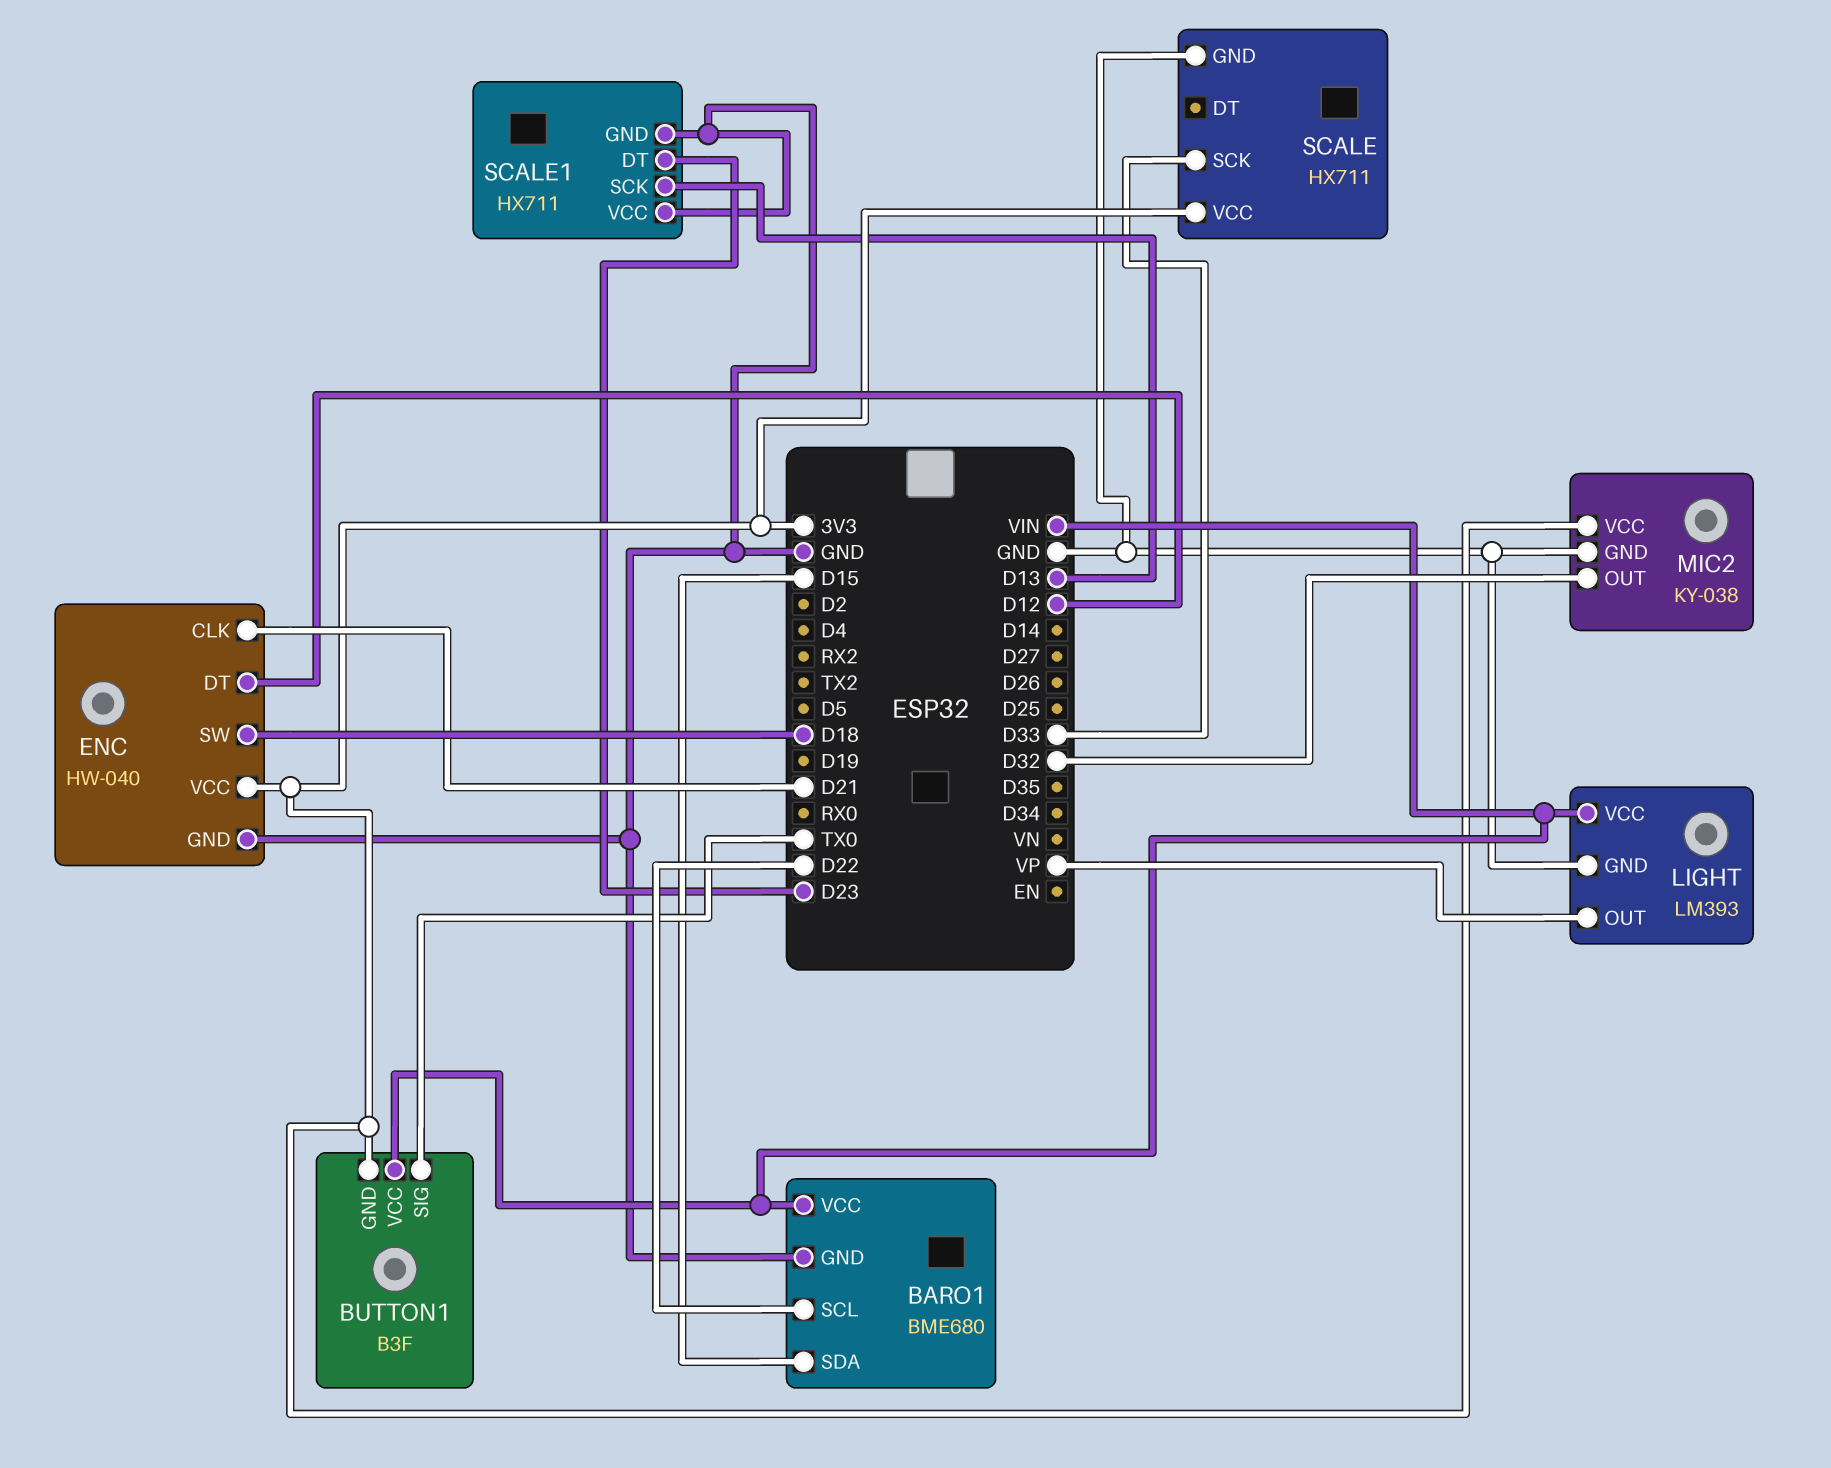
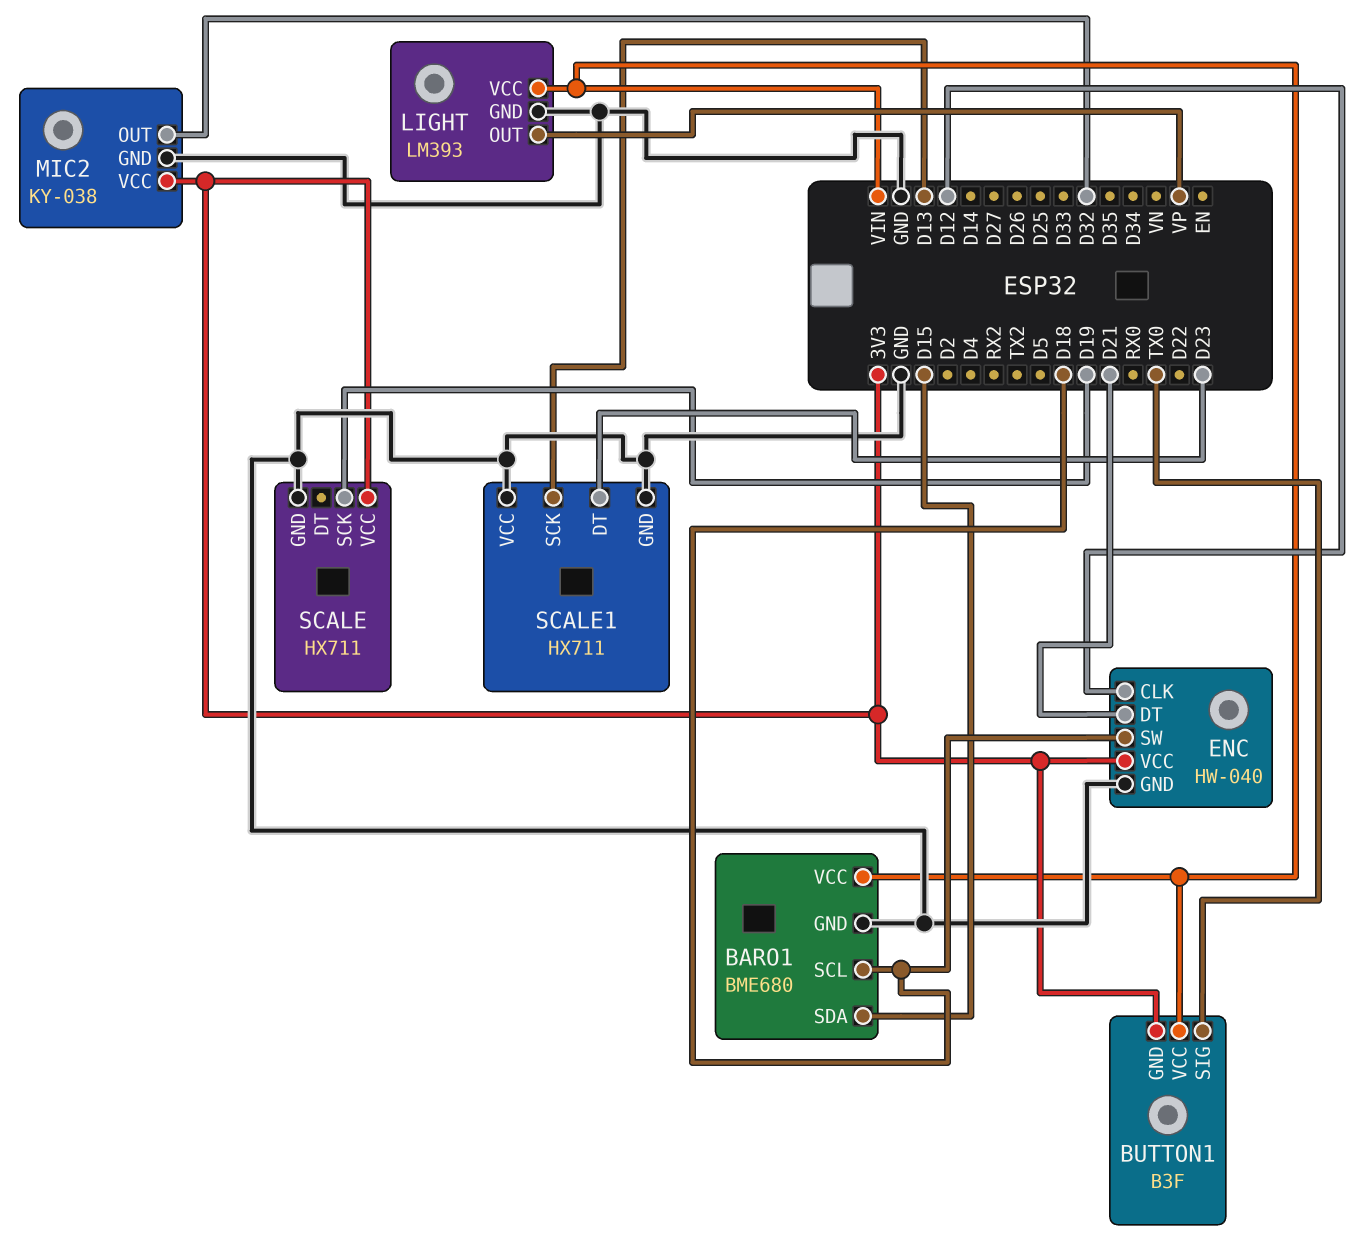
BARO1 pin SCL: D22 -> D18
ENC pin CLK: D21 -> D12
ENC pin DT: D12 -> D21
SCALE pin SCK: D33 -> D19

